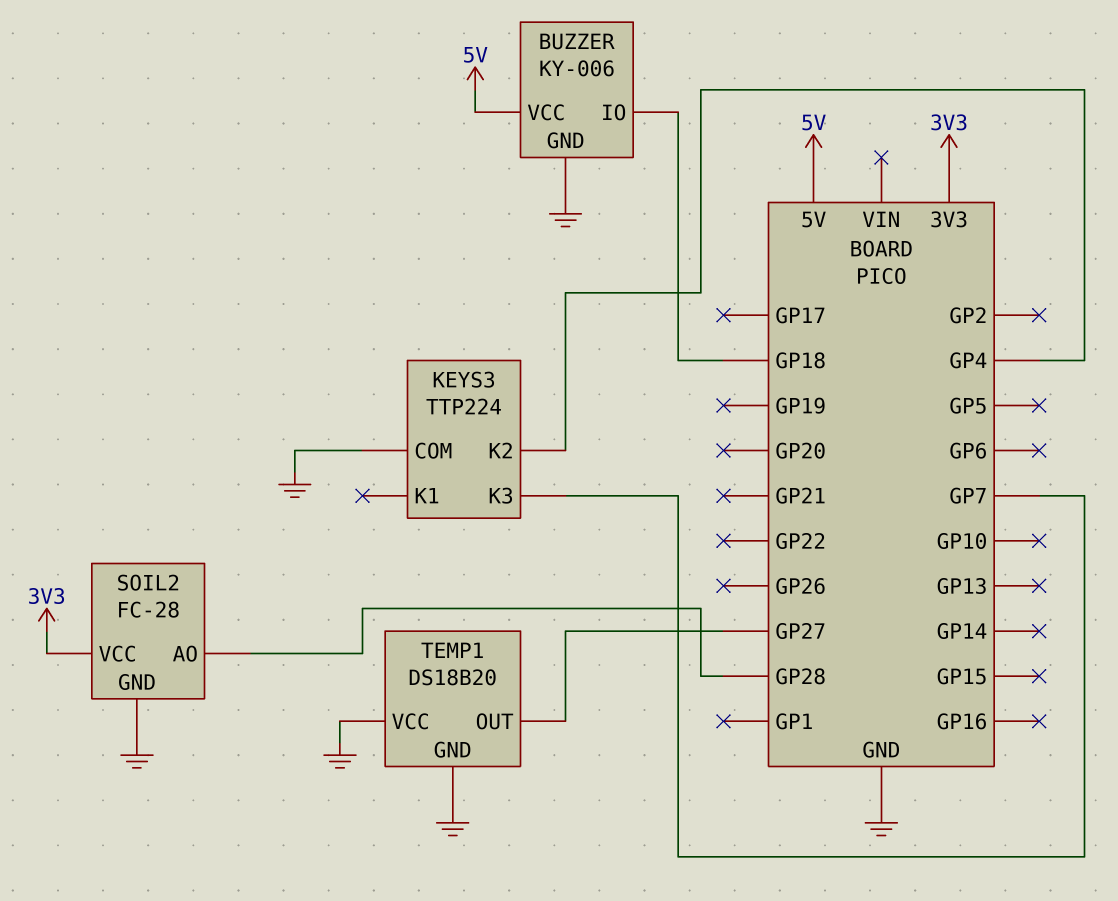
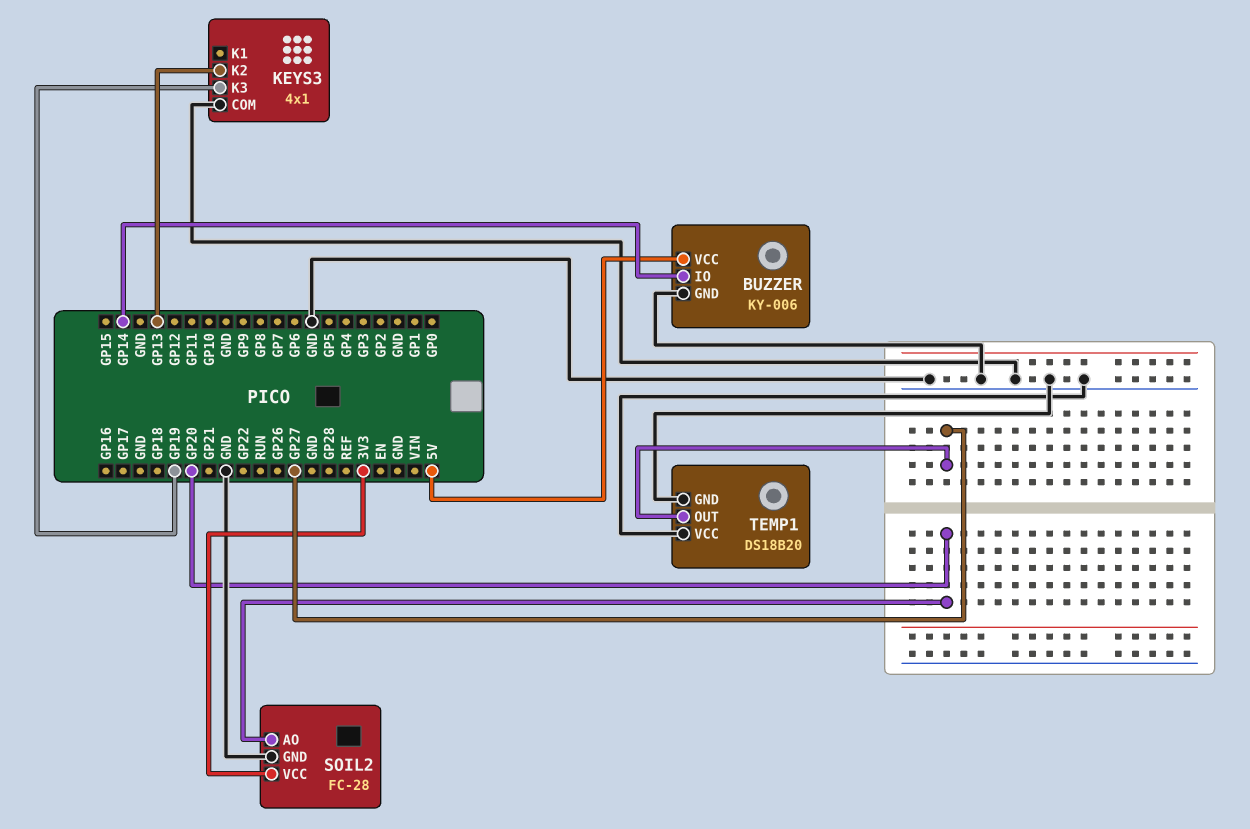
BUZZER pin IO: GP18 -> GP14
KEYS3: TTP224 -> 4x1
KEYS3 pin K2: GP4 -> GP13
KEYS3 pin K3: GP7 -> GP19
SOIL2 pin AO: GP28 -> GP20

